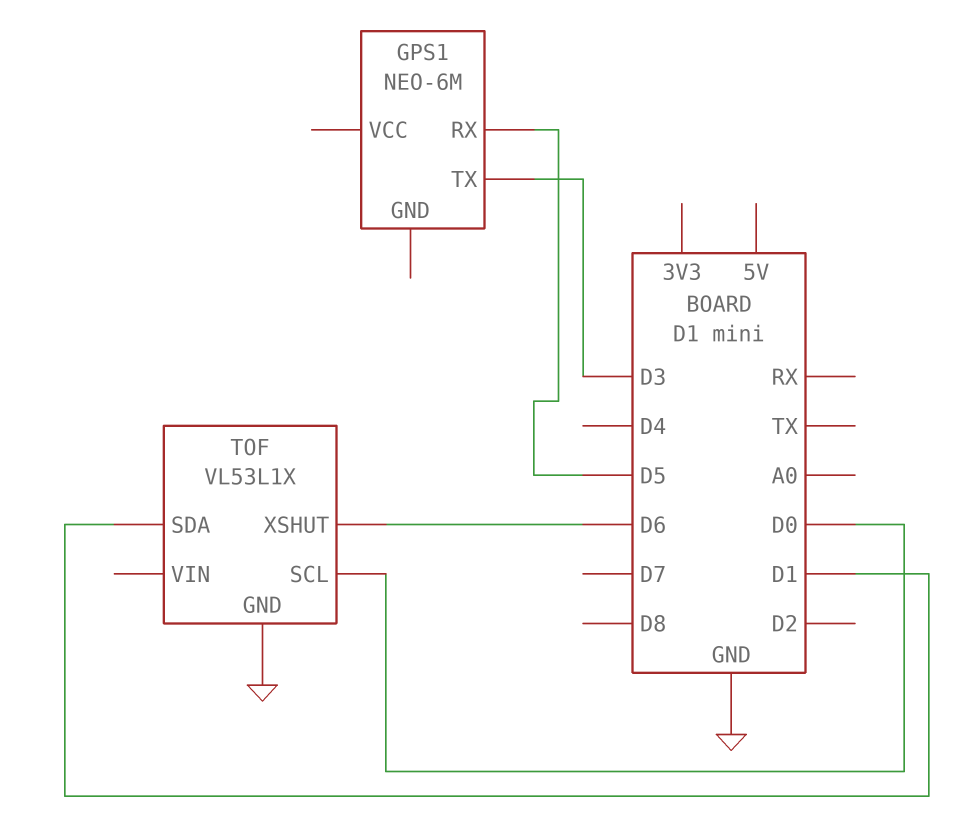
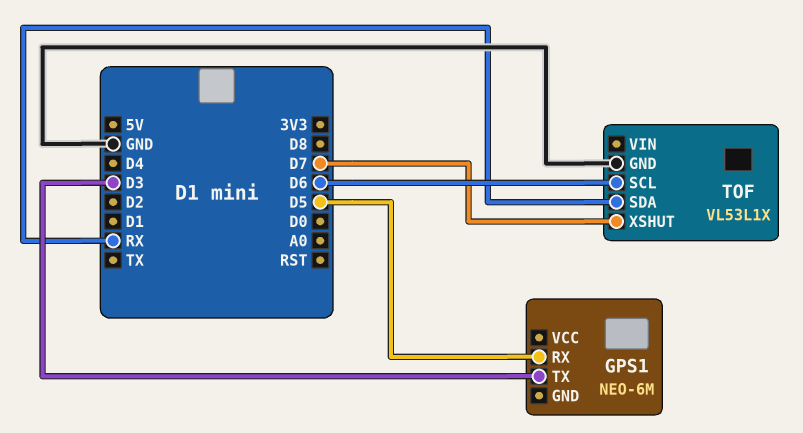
TOF pin SCL: D0 -> D6
TOF pin SDA: D1 -> RX
TOF pin XSHUT: D6 -> D7

